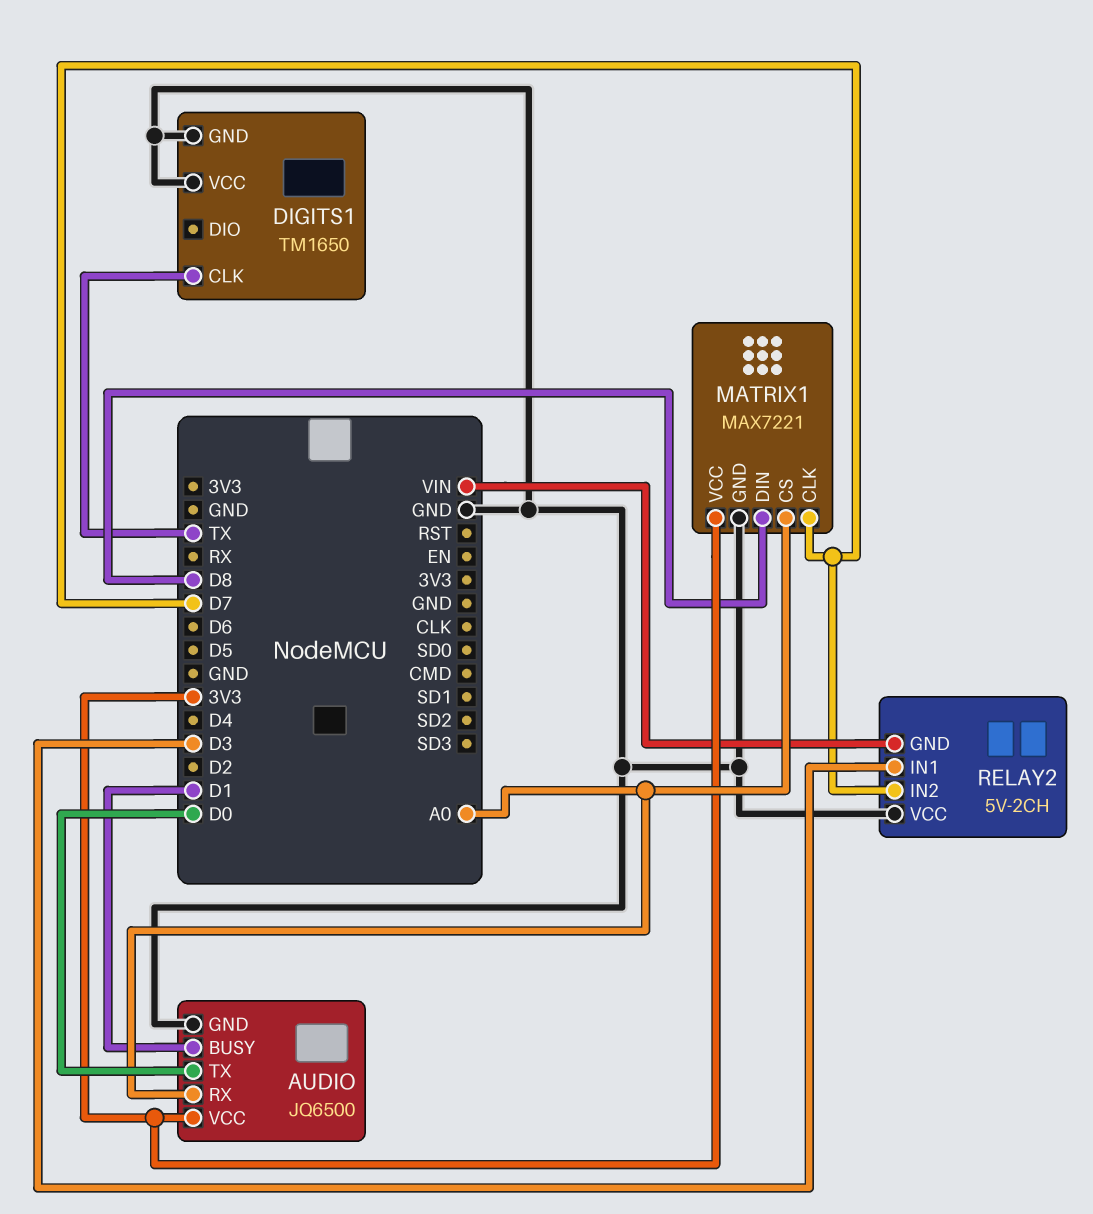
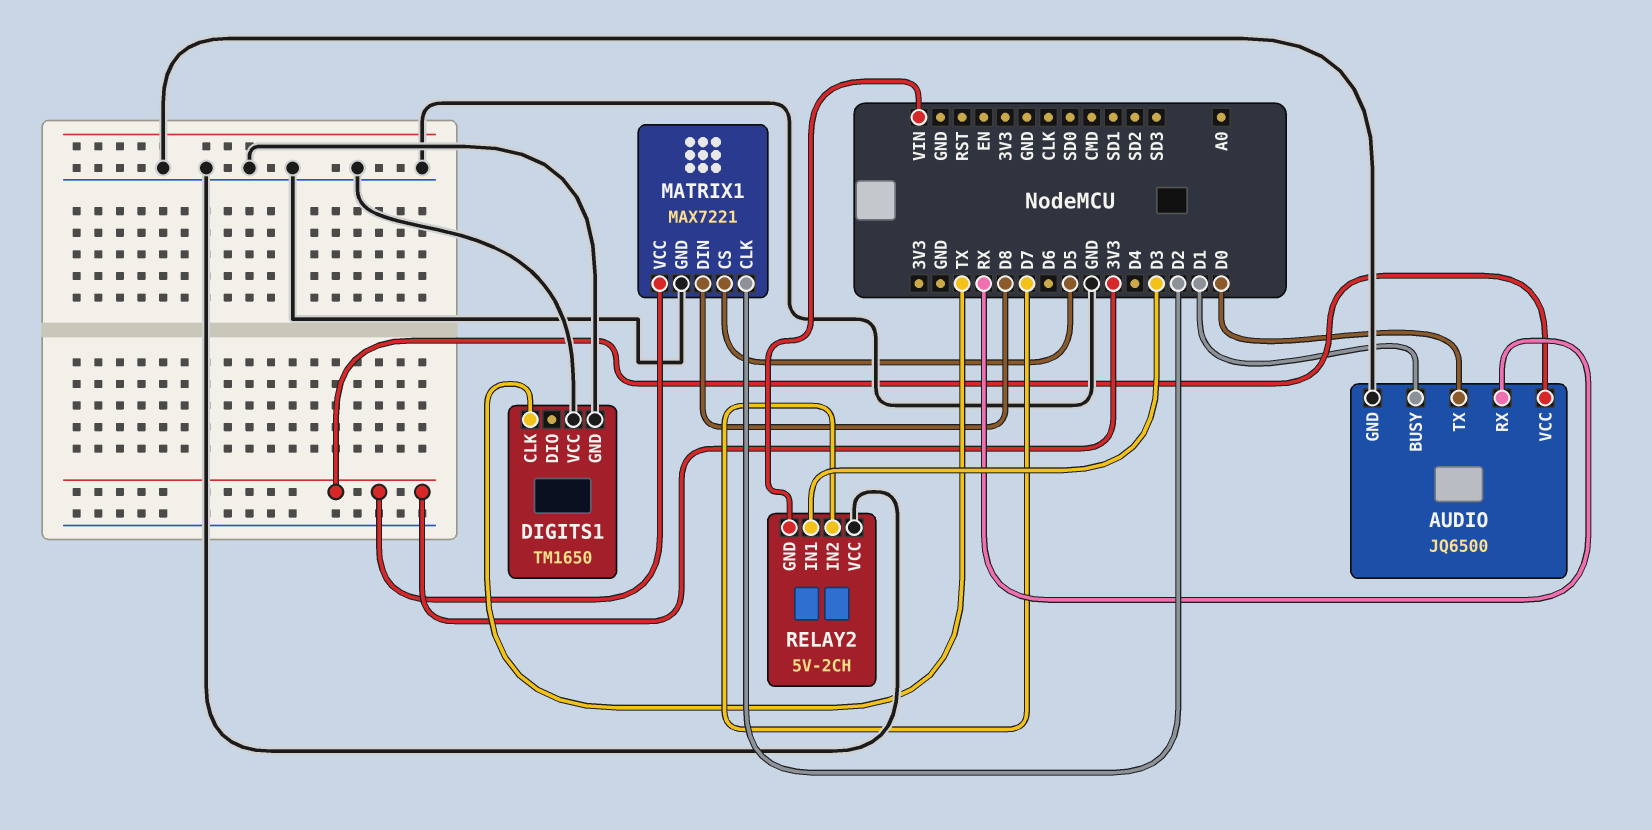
AUDIO pin RX: A0 -> RX
MATRIX1 pin CLK: D7 -> D2
MATRIX1 pin CS: A0 -> D5

